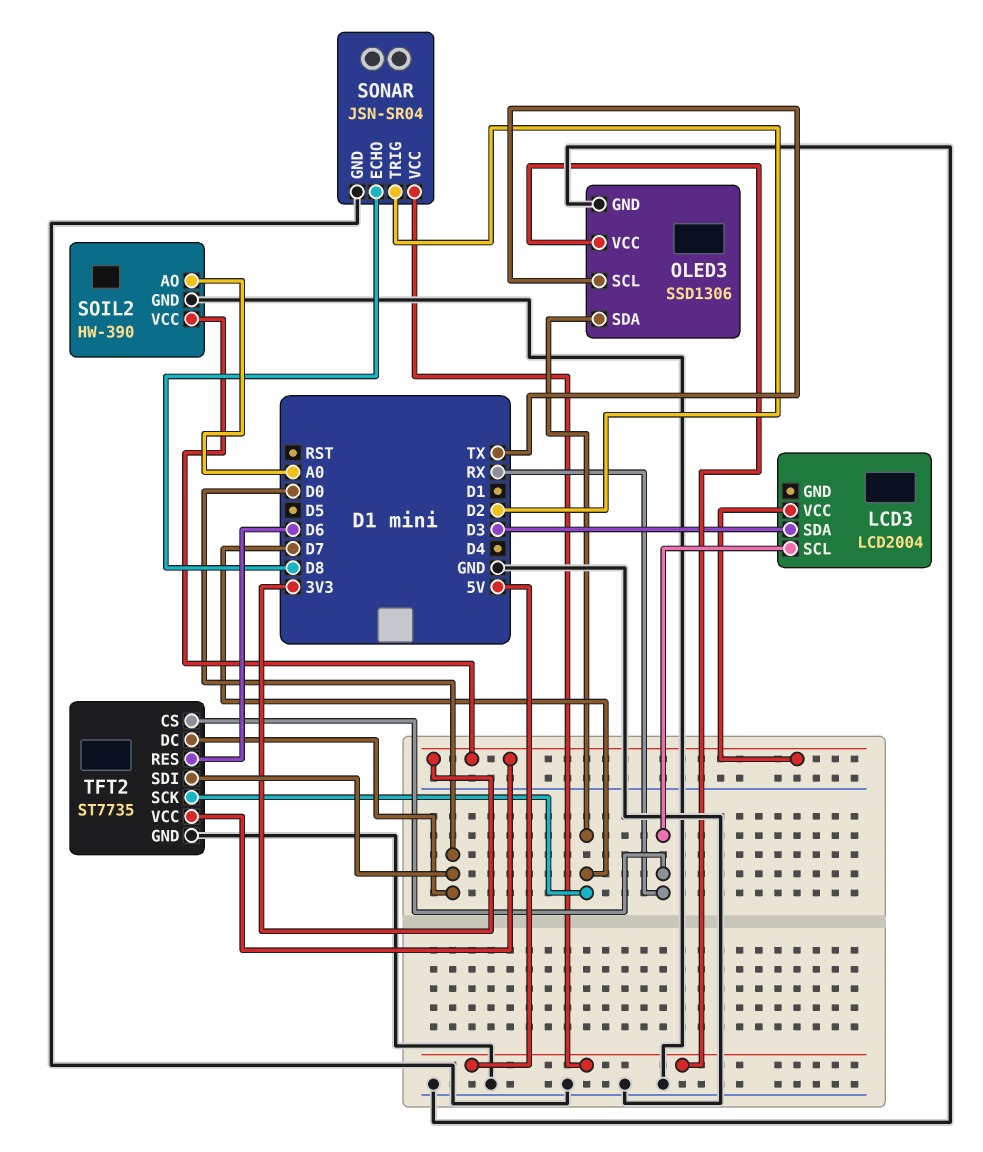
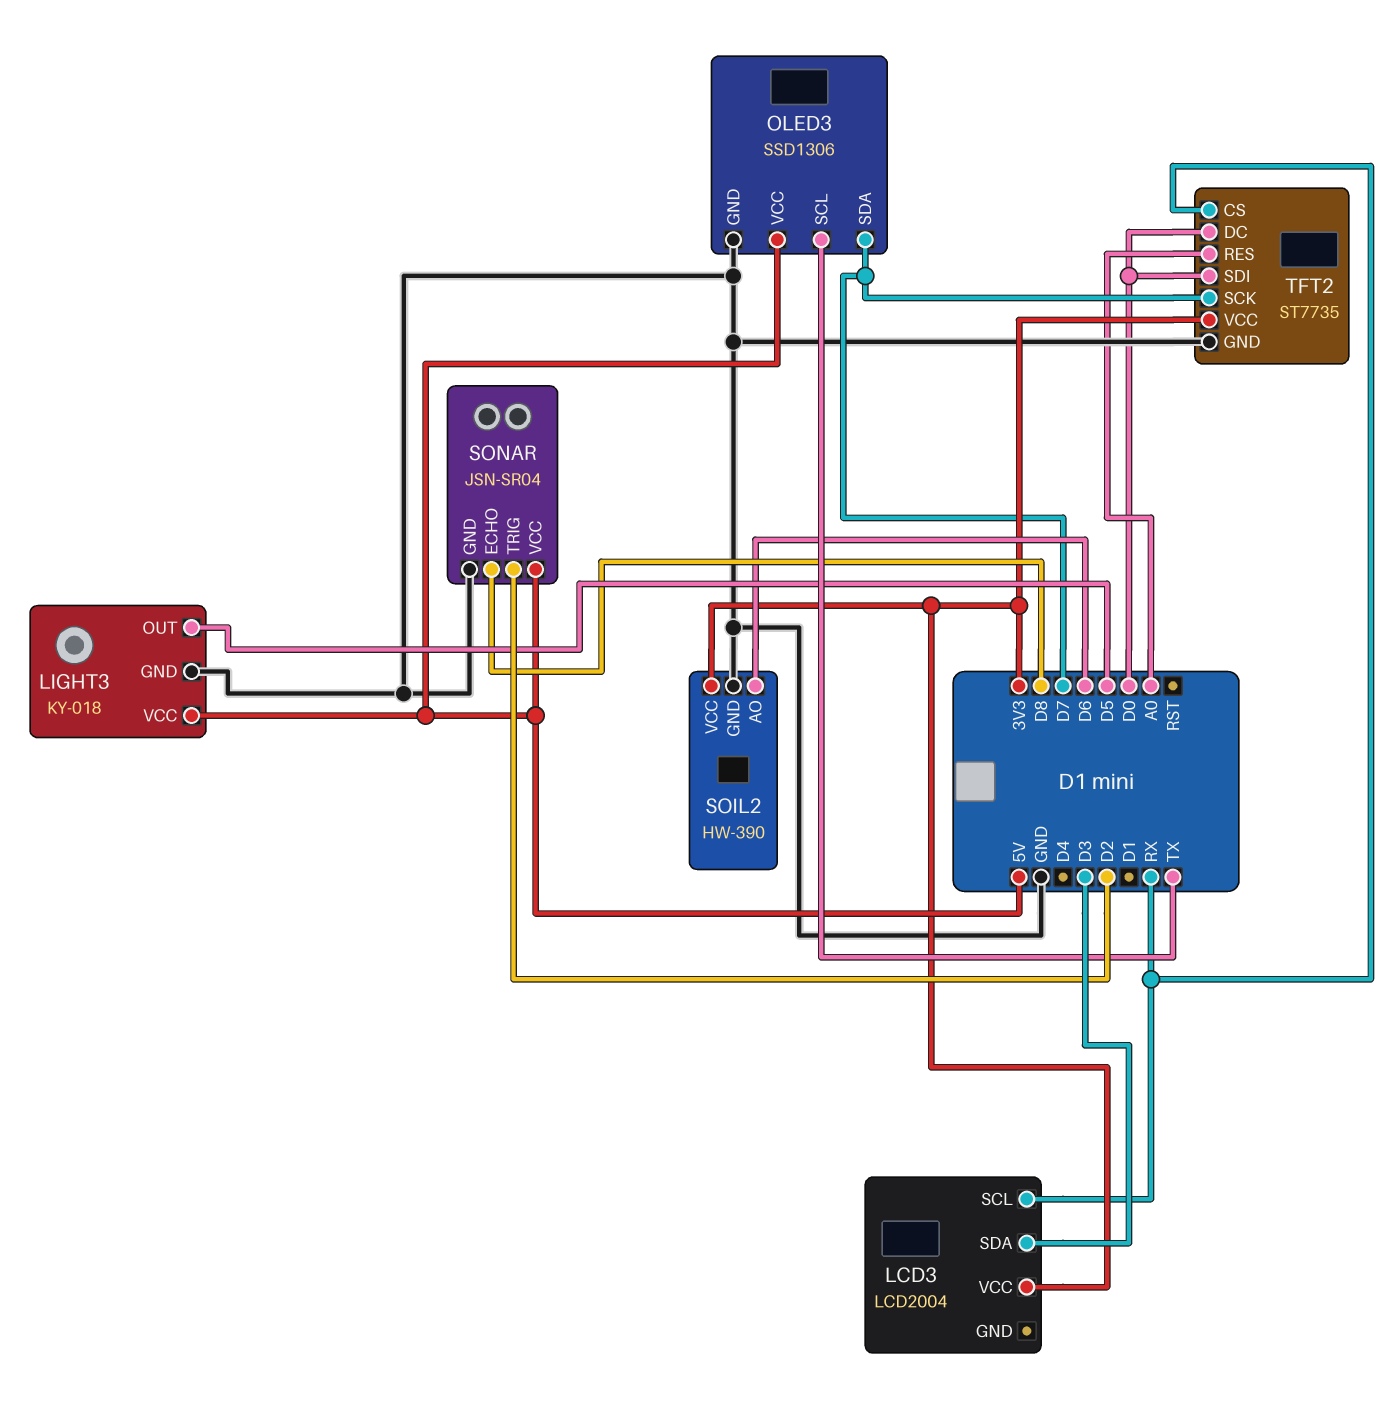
LIGHT3: none -> KY-018
LIGHT3 pin GND: none -> GND
LIGHT3 pin OUT: none -> D5
LIGHT3 pin VCC: none -> 5V
SOIL2 pin AO: A0 -> D6
TFT2 pin RES: D6 -> A0

